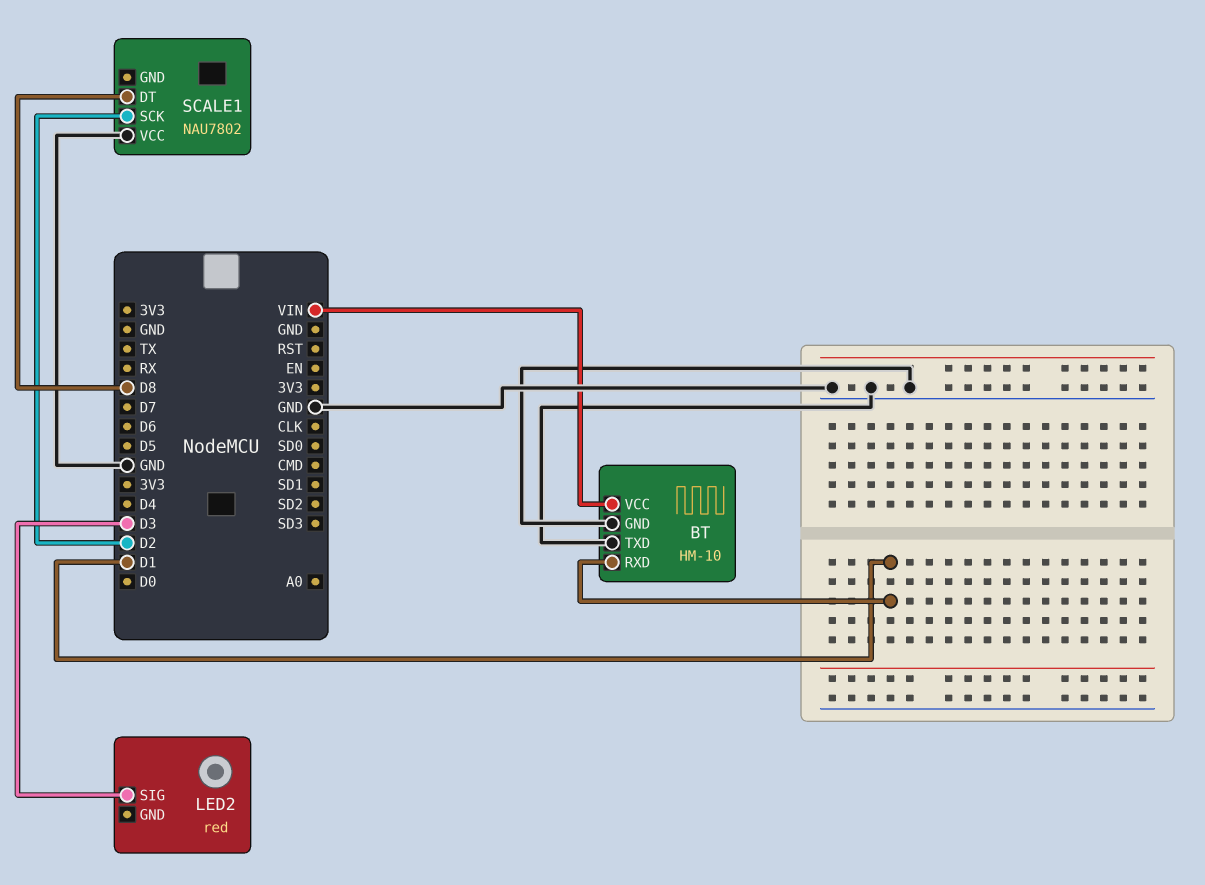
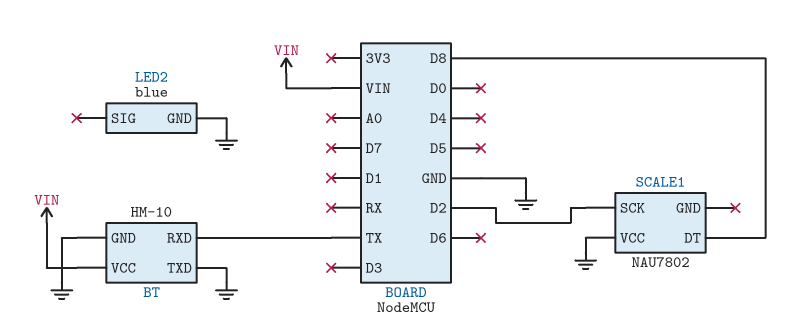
BT pin RXD: D1 -> TX
LED2: red -> blue
LED2 pin GND: none -> GND
LED2 pin SIG: D3 -> none

